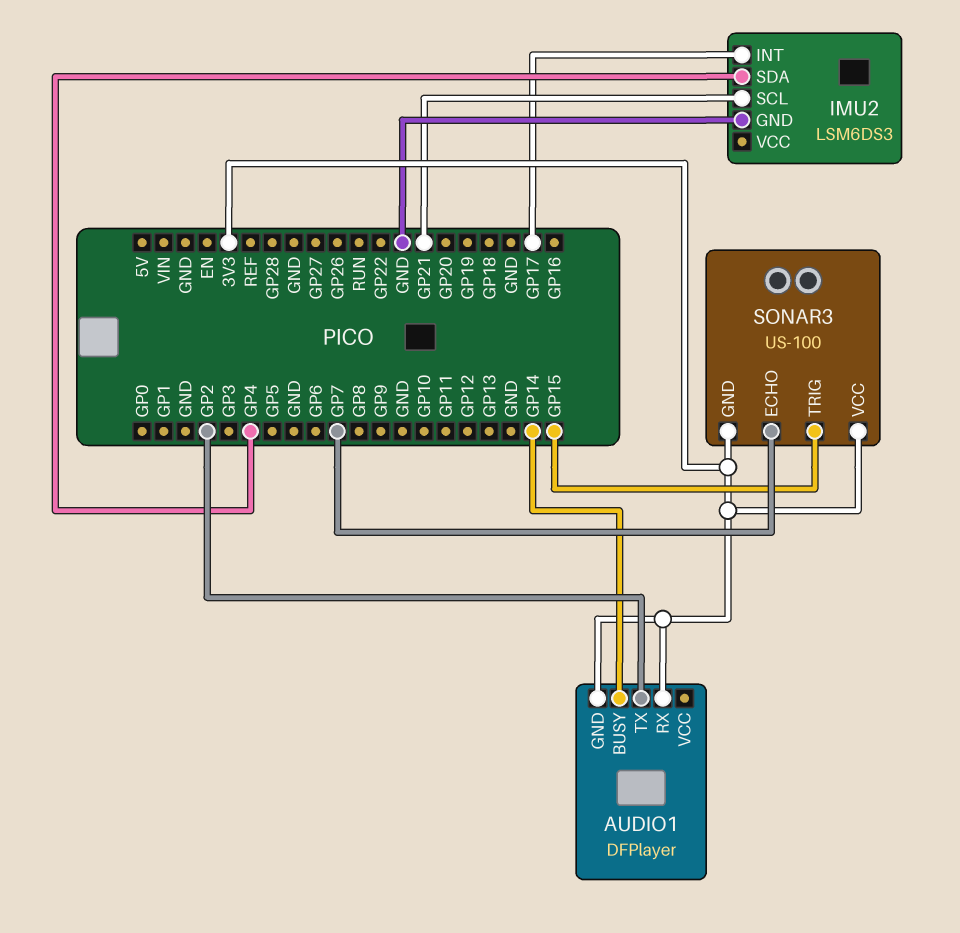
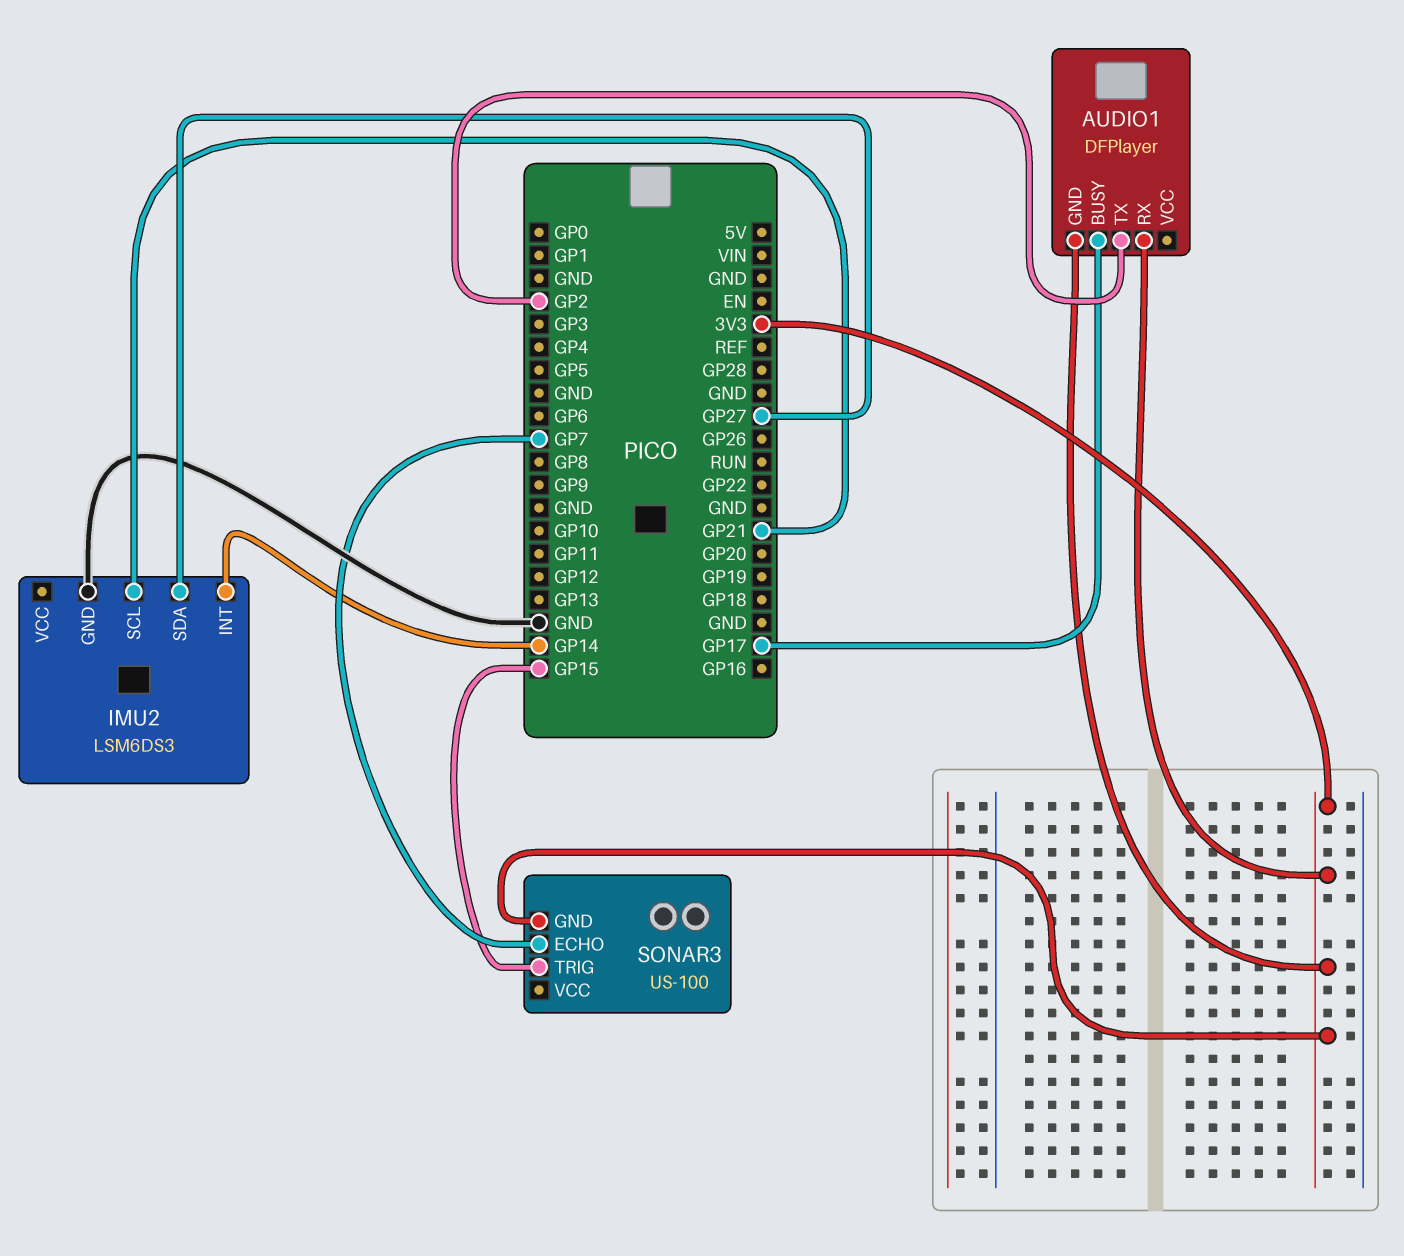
AUDIO1 pin BUSY: GP14 -> GP17
IMU2 pin INT: GP17 -> GP14
IMU2 pin SDA: GP4 -> GP27
SONAR3 pin VCC: 3V3 -> none

